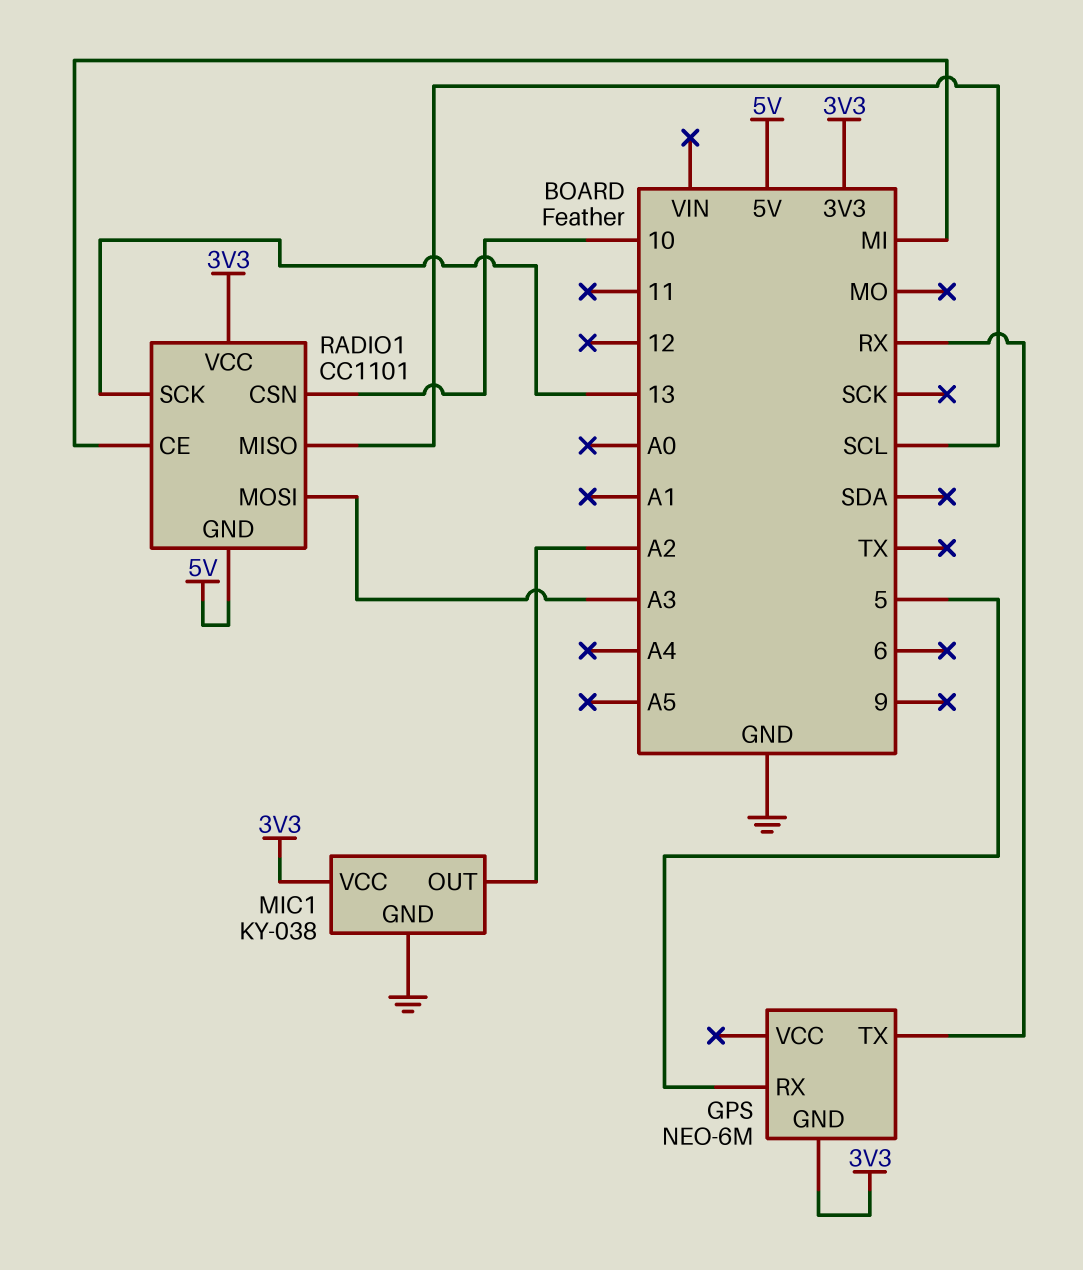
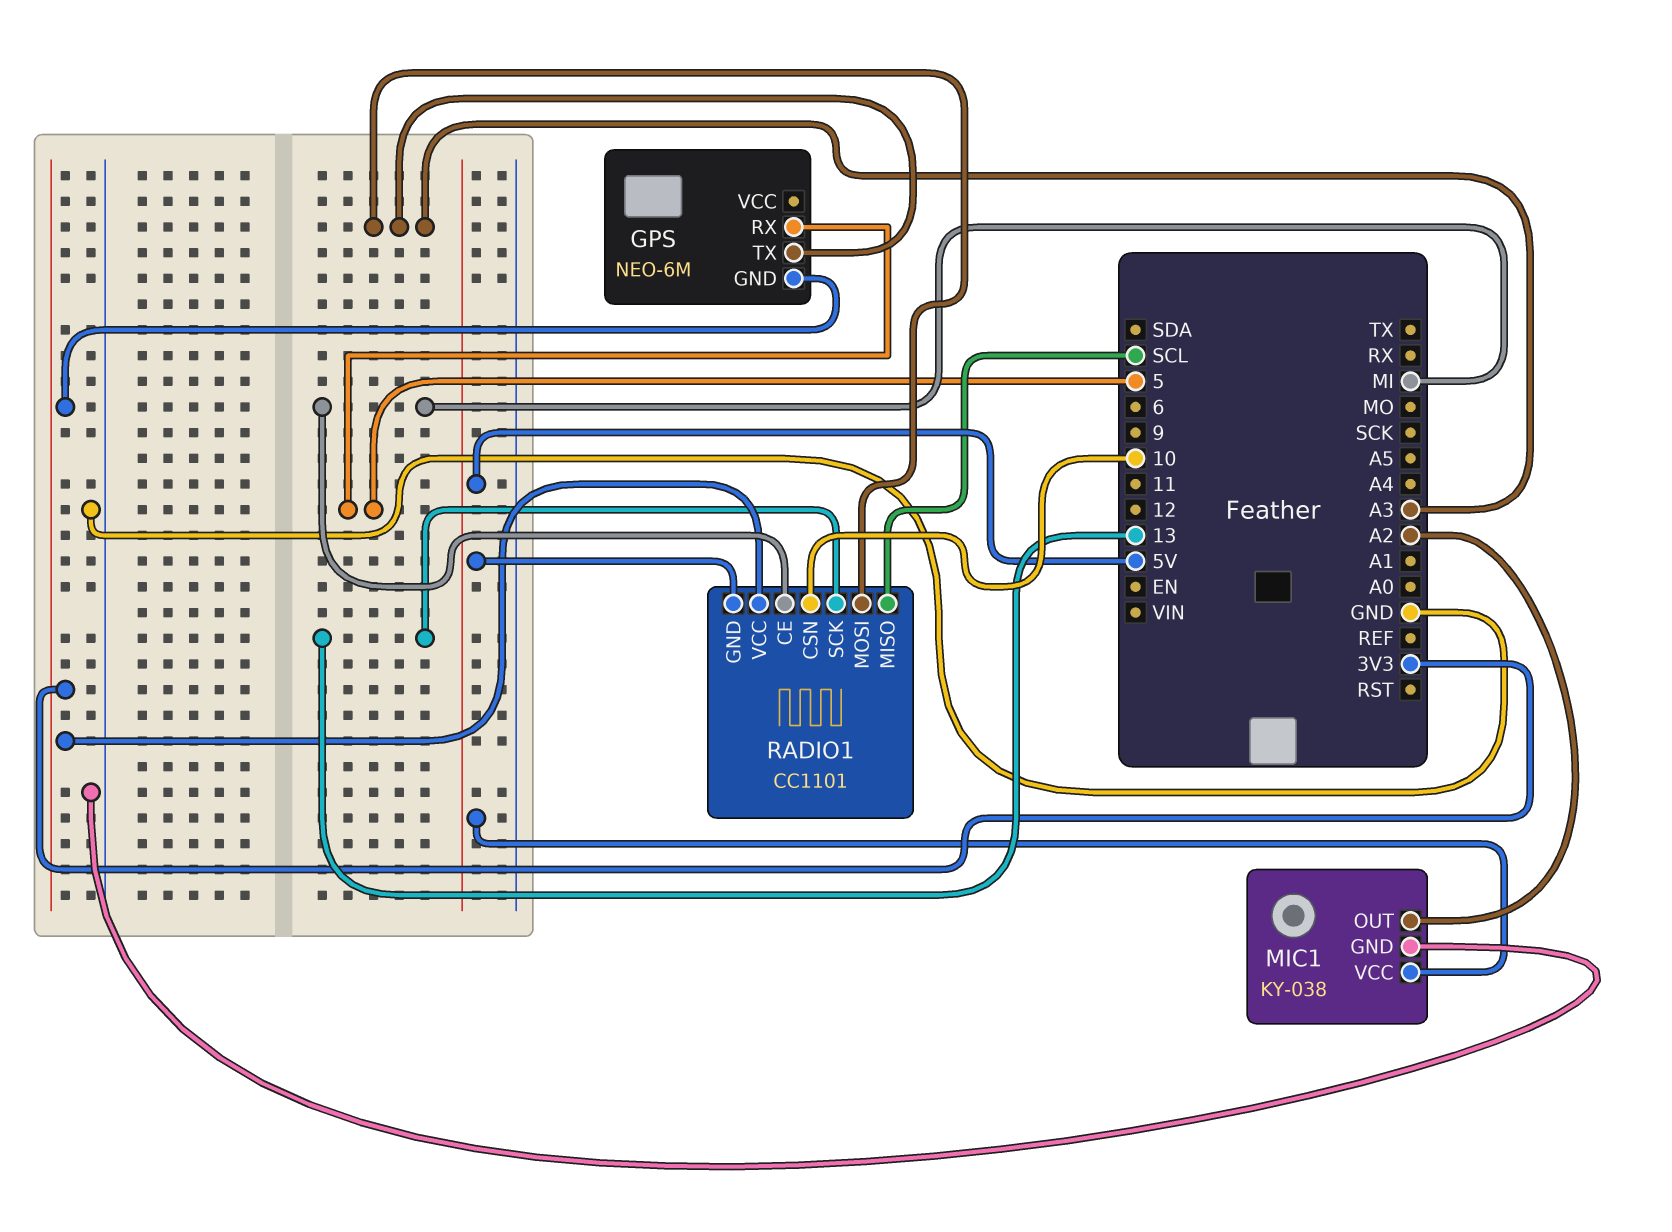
GPS pin TX: RX -> A3
MIC1 pin VCC: 3V3 -> 5V

